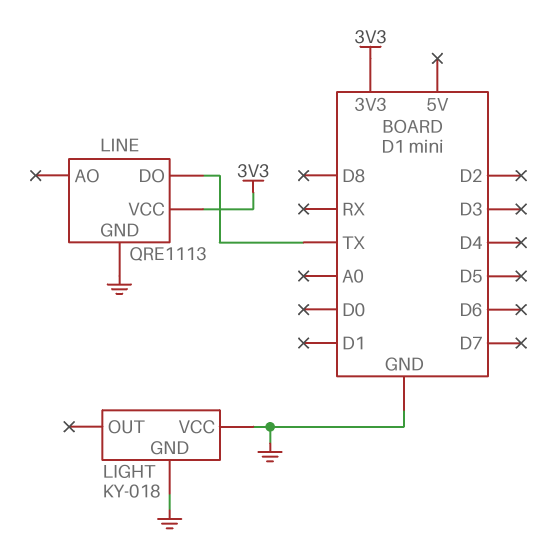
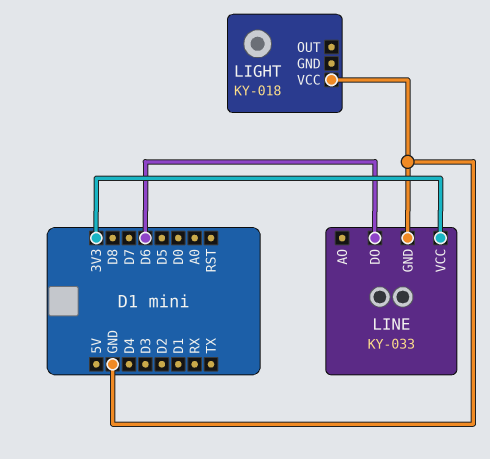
LIGHT pin GND: GND -> none
LINE: QRE1113 -> KY-033
LINE pin DO: TX -> D6

